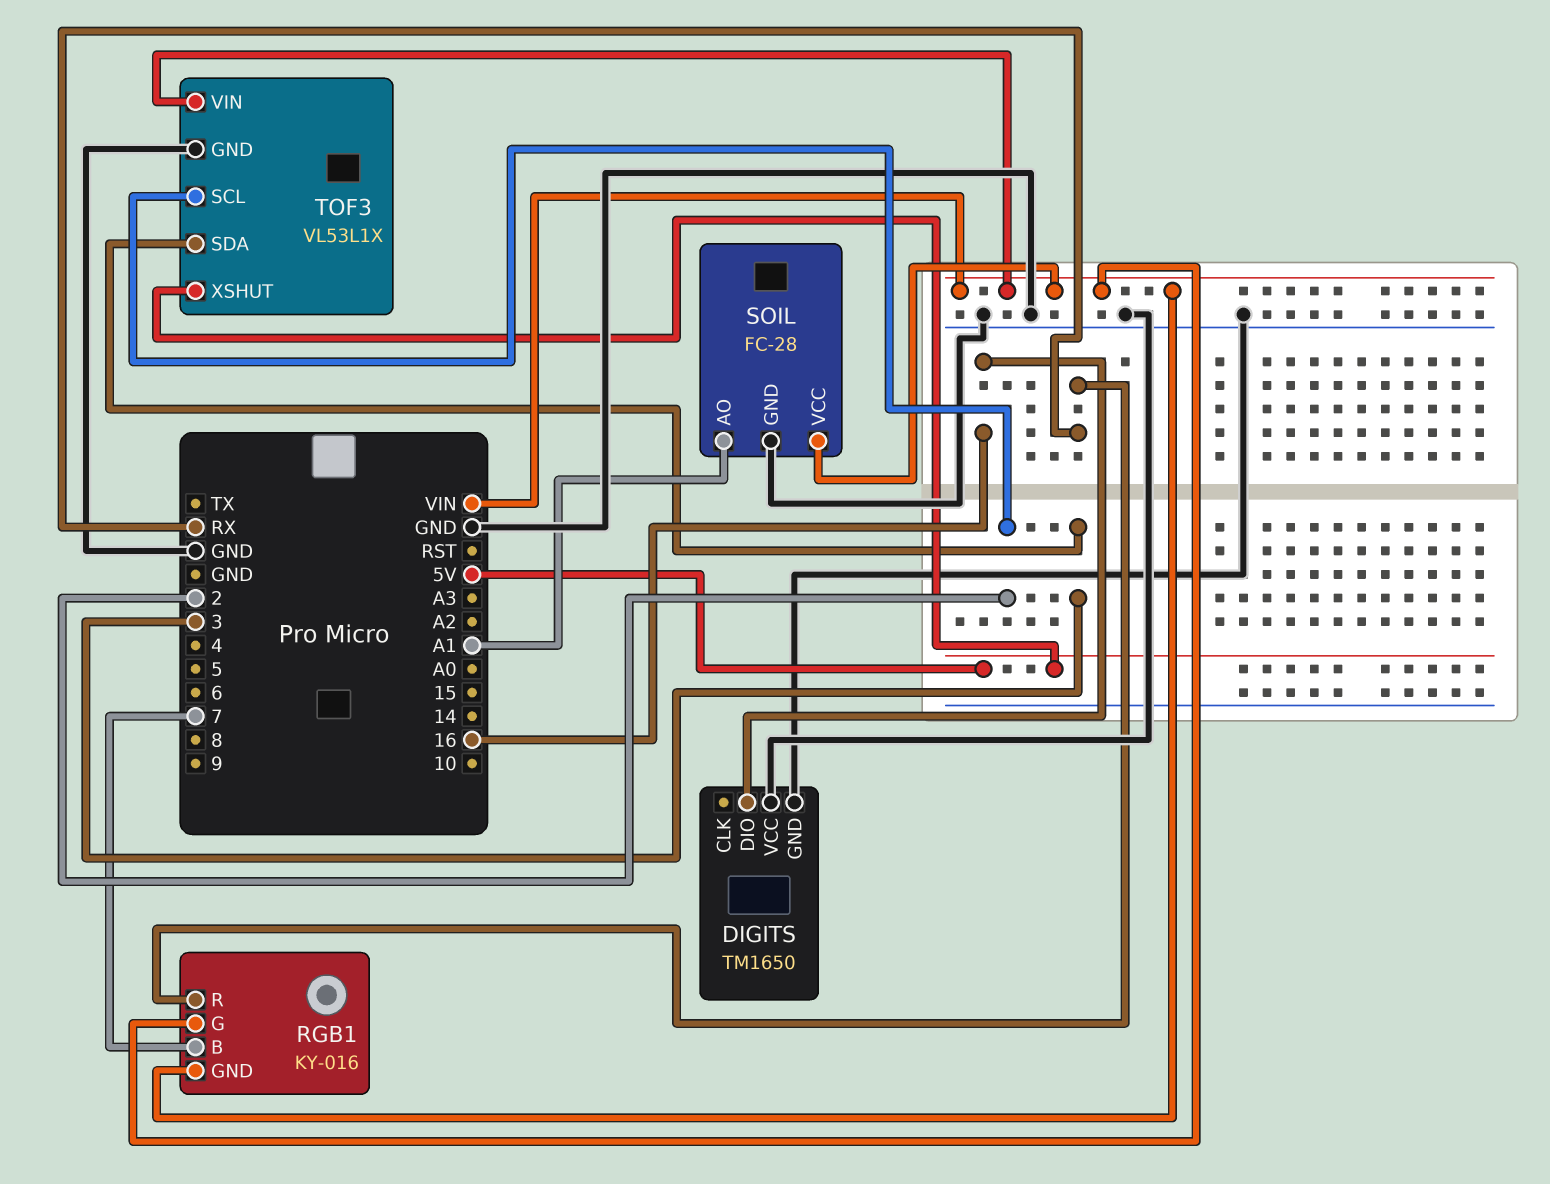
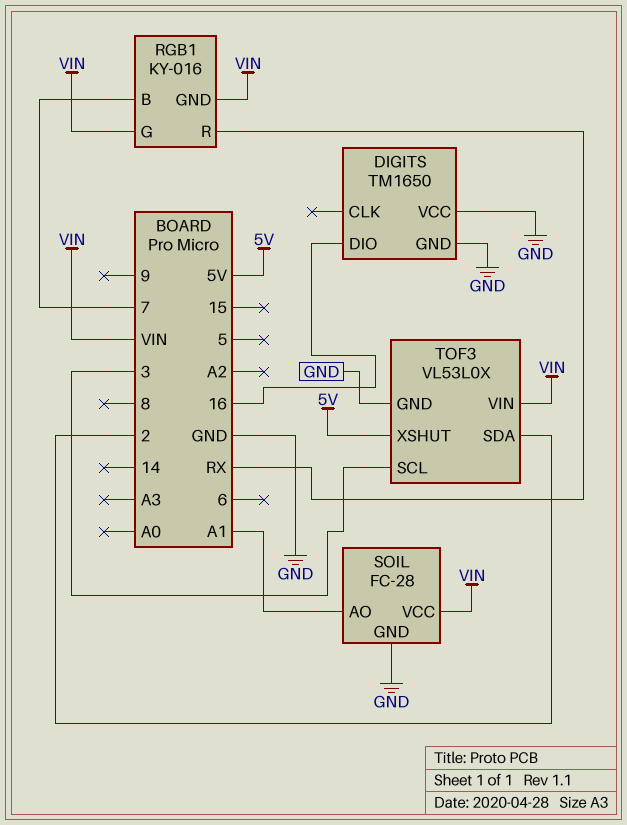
TOF3: VL53L1X -> VL53L0X
TOF3 pin SCL: 2 -> 3
TOF3 pin SDA: 3 -> 2

